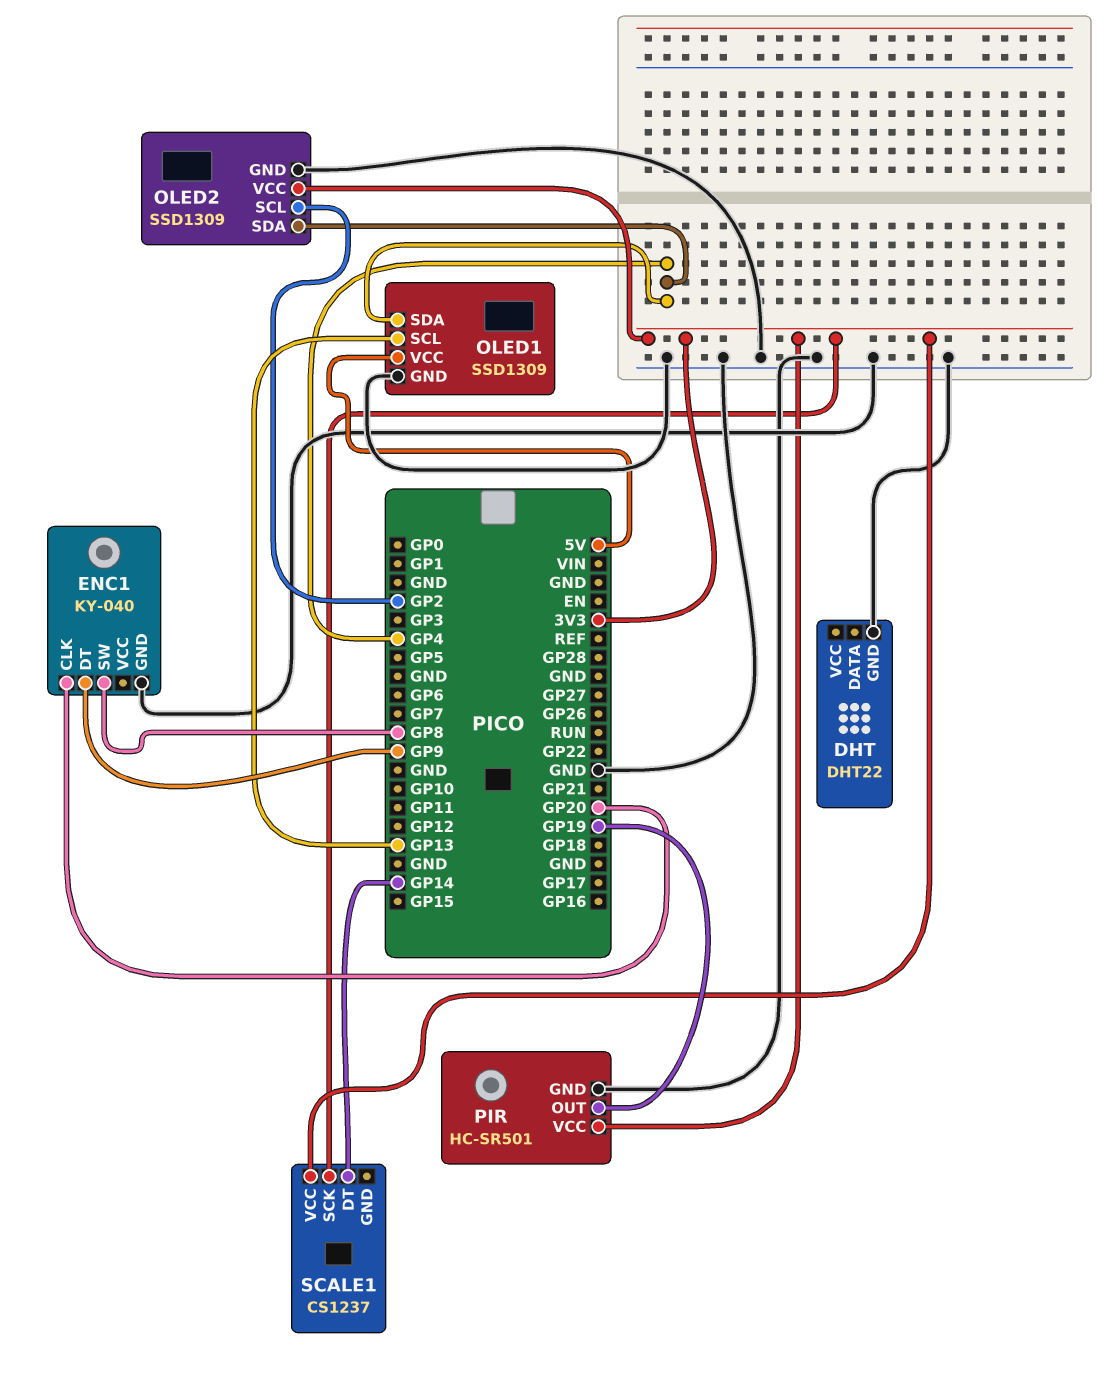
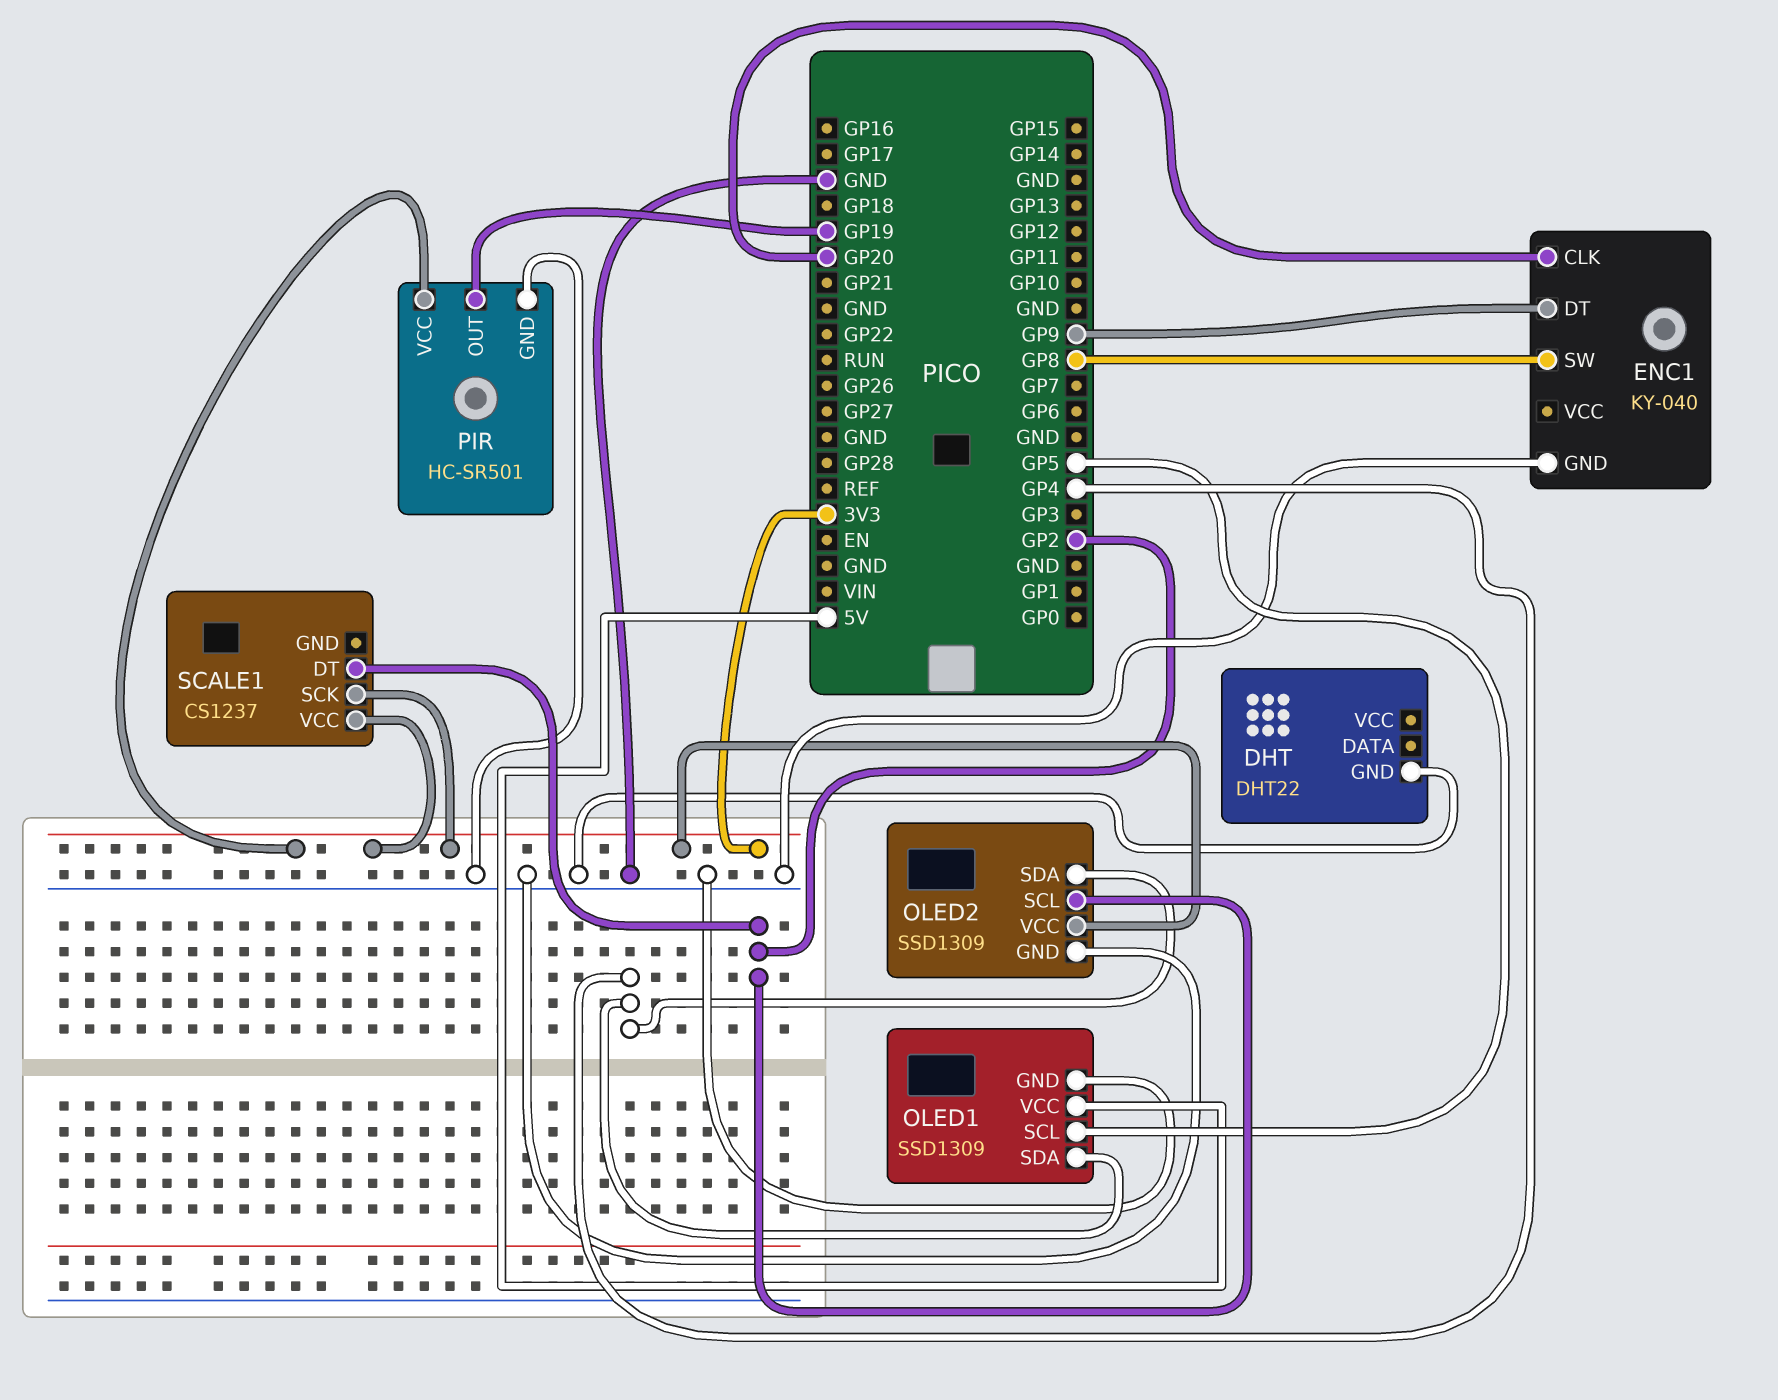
OLED1 pin SCL: GP13 -> GP5
SCALE1 pin DT: GP14 -> GP2

